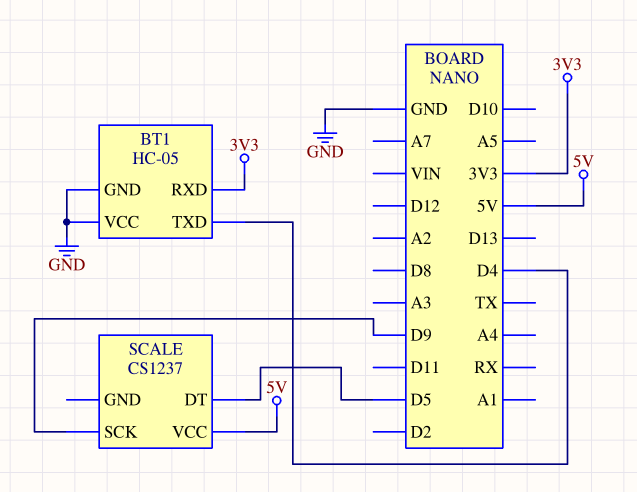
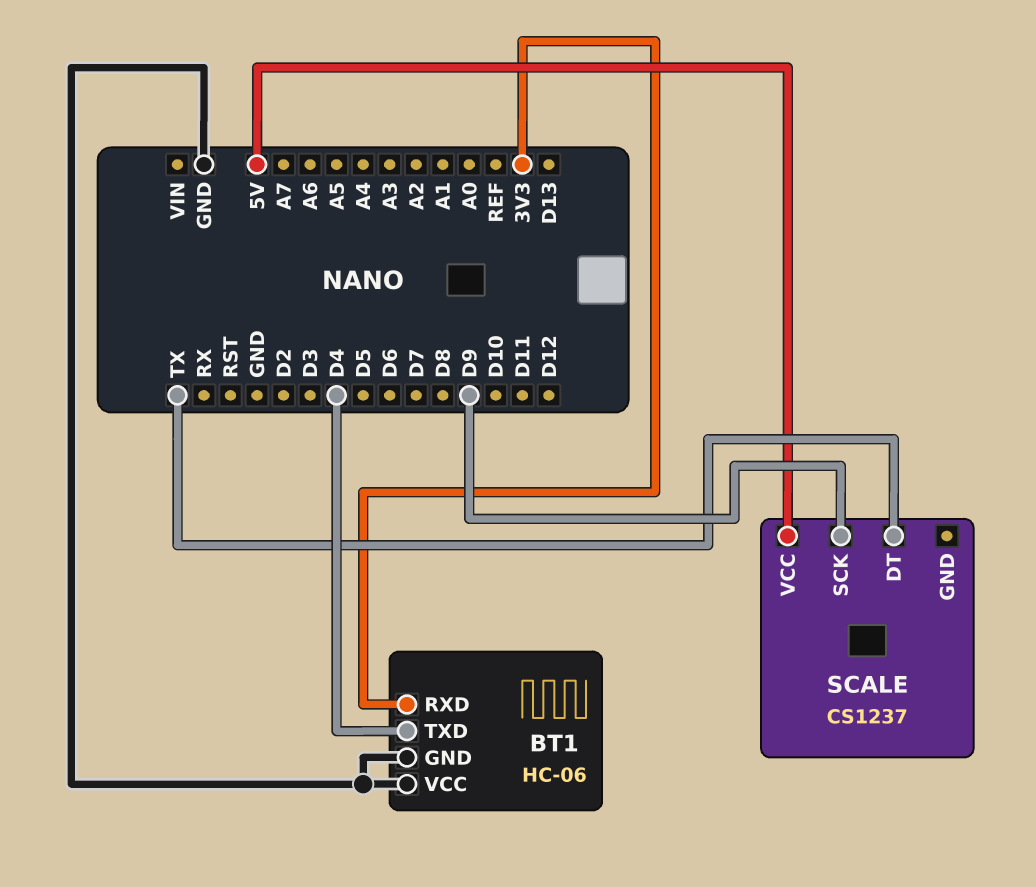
BT1: HC-05 -> HC-06
SCALE pin DT: D5 -> TX

